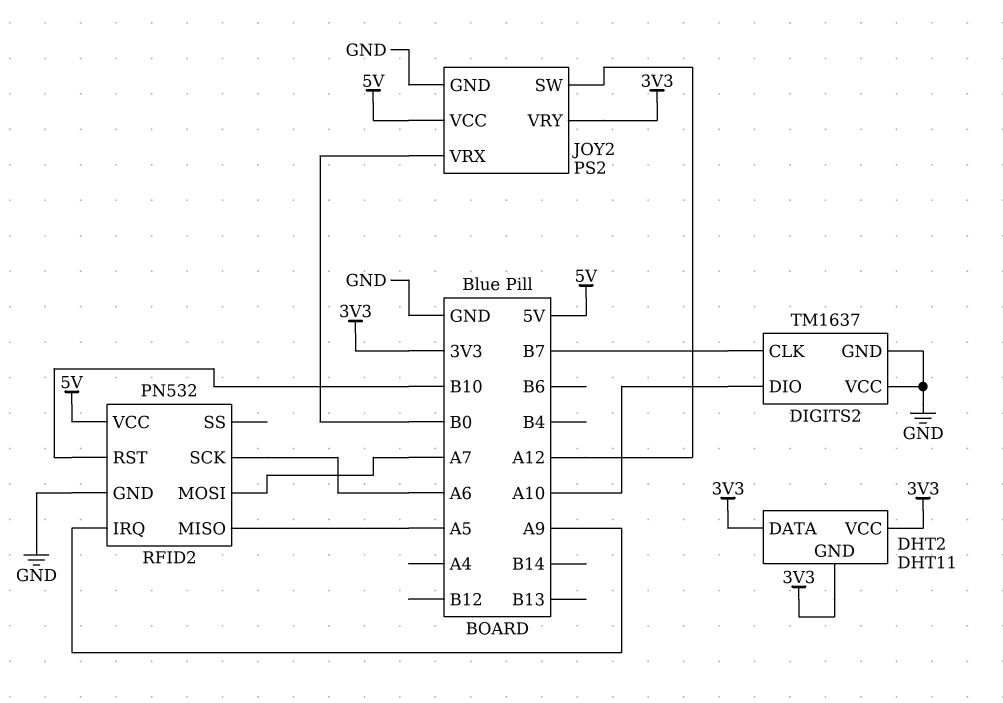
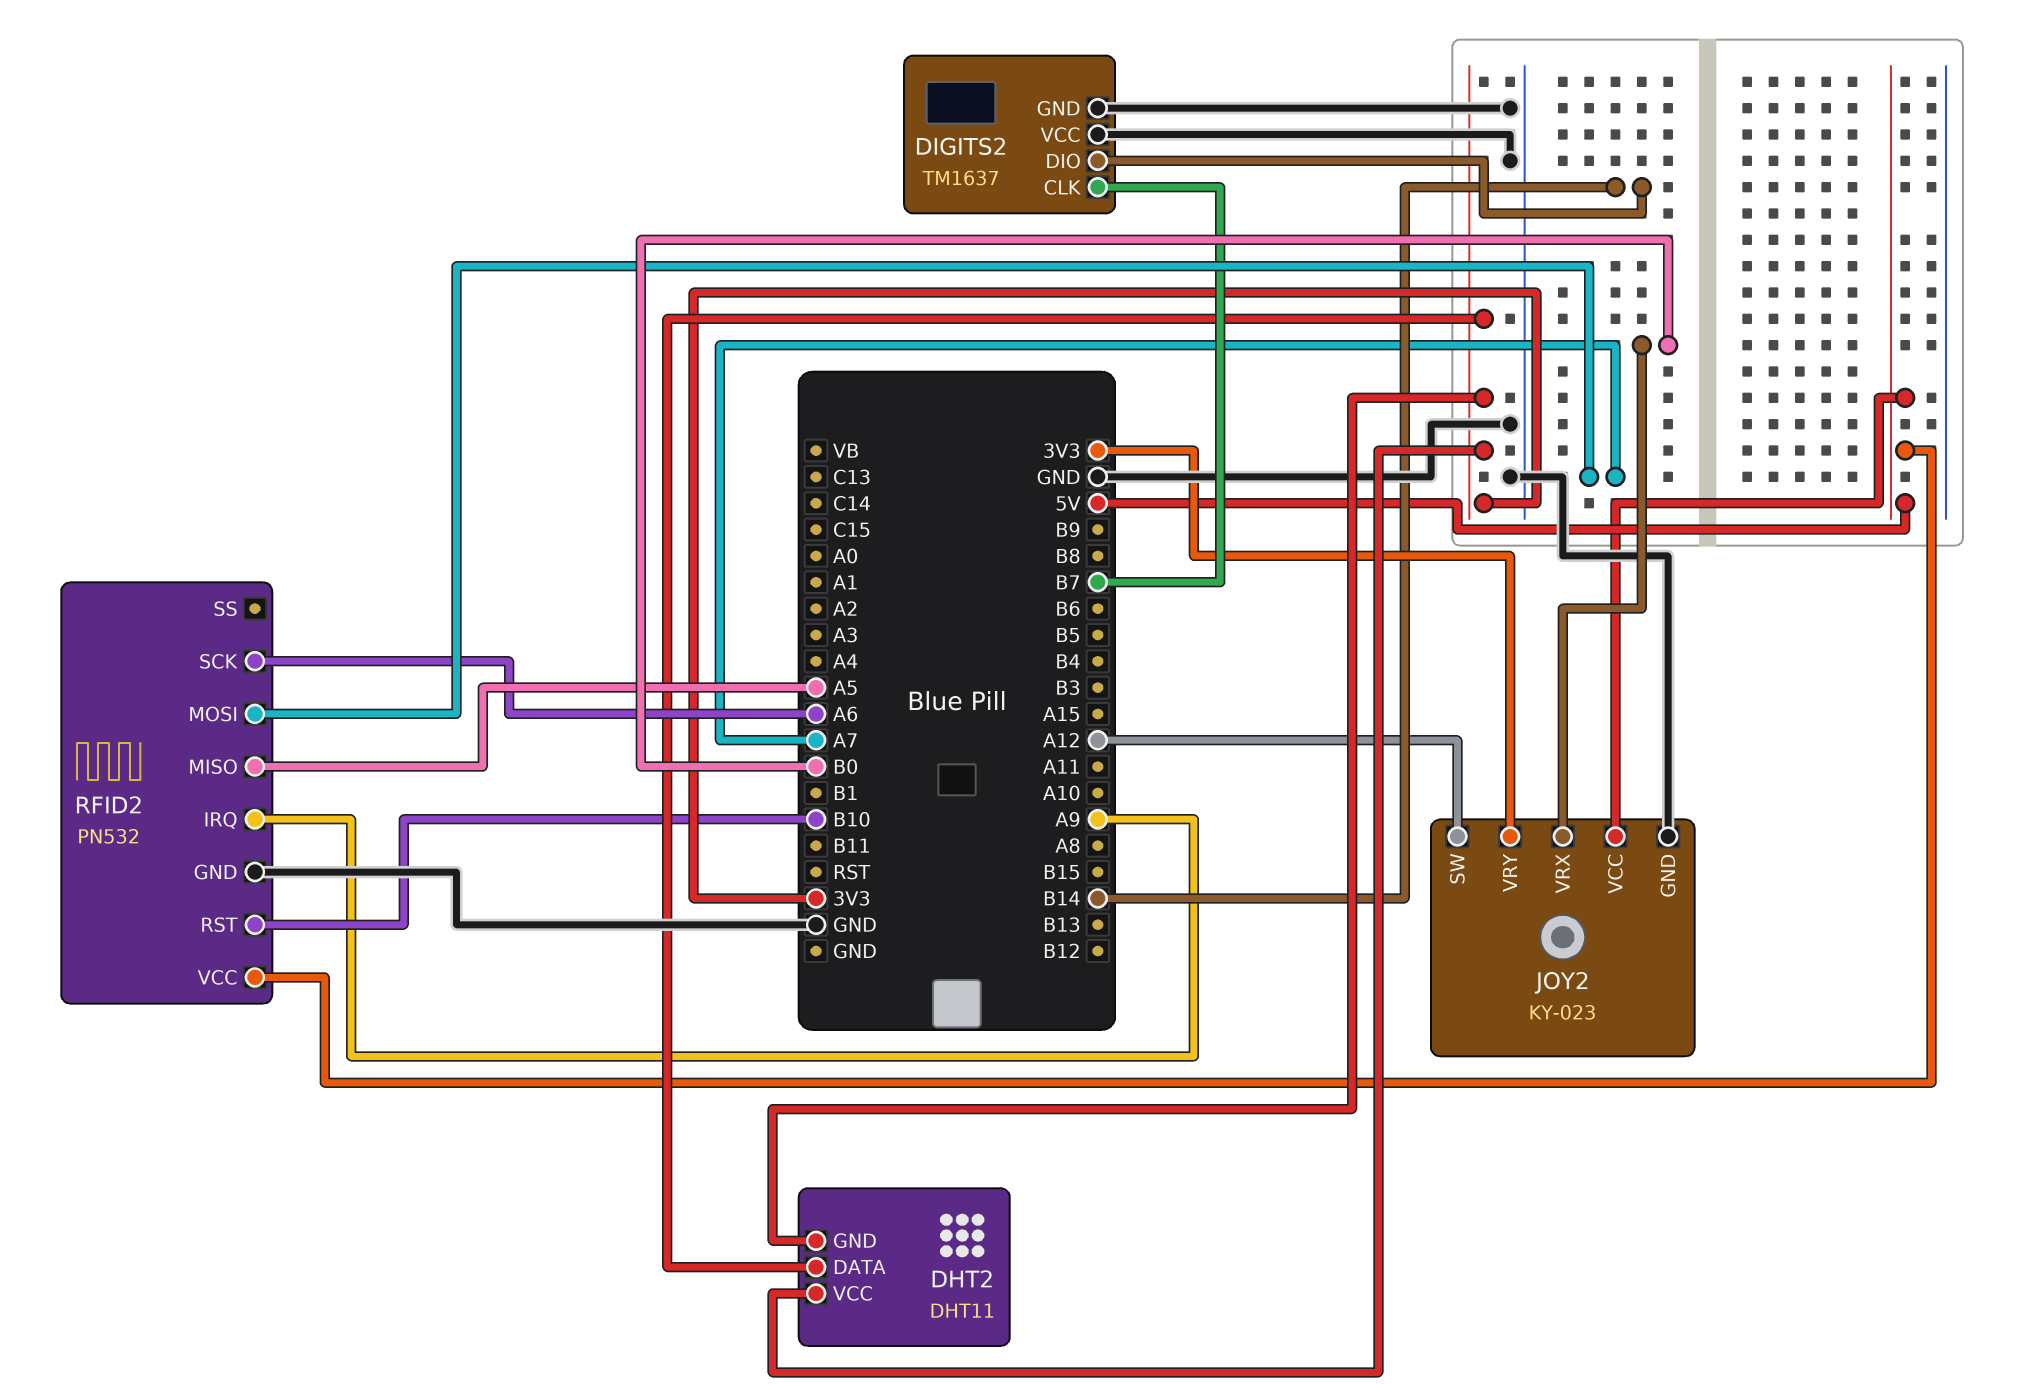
DIGITS2 pin DIO: A10 -> B14
JOY2: PS2 -> KY-023

